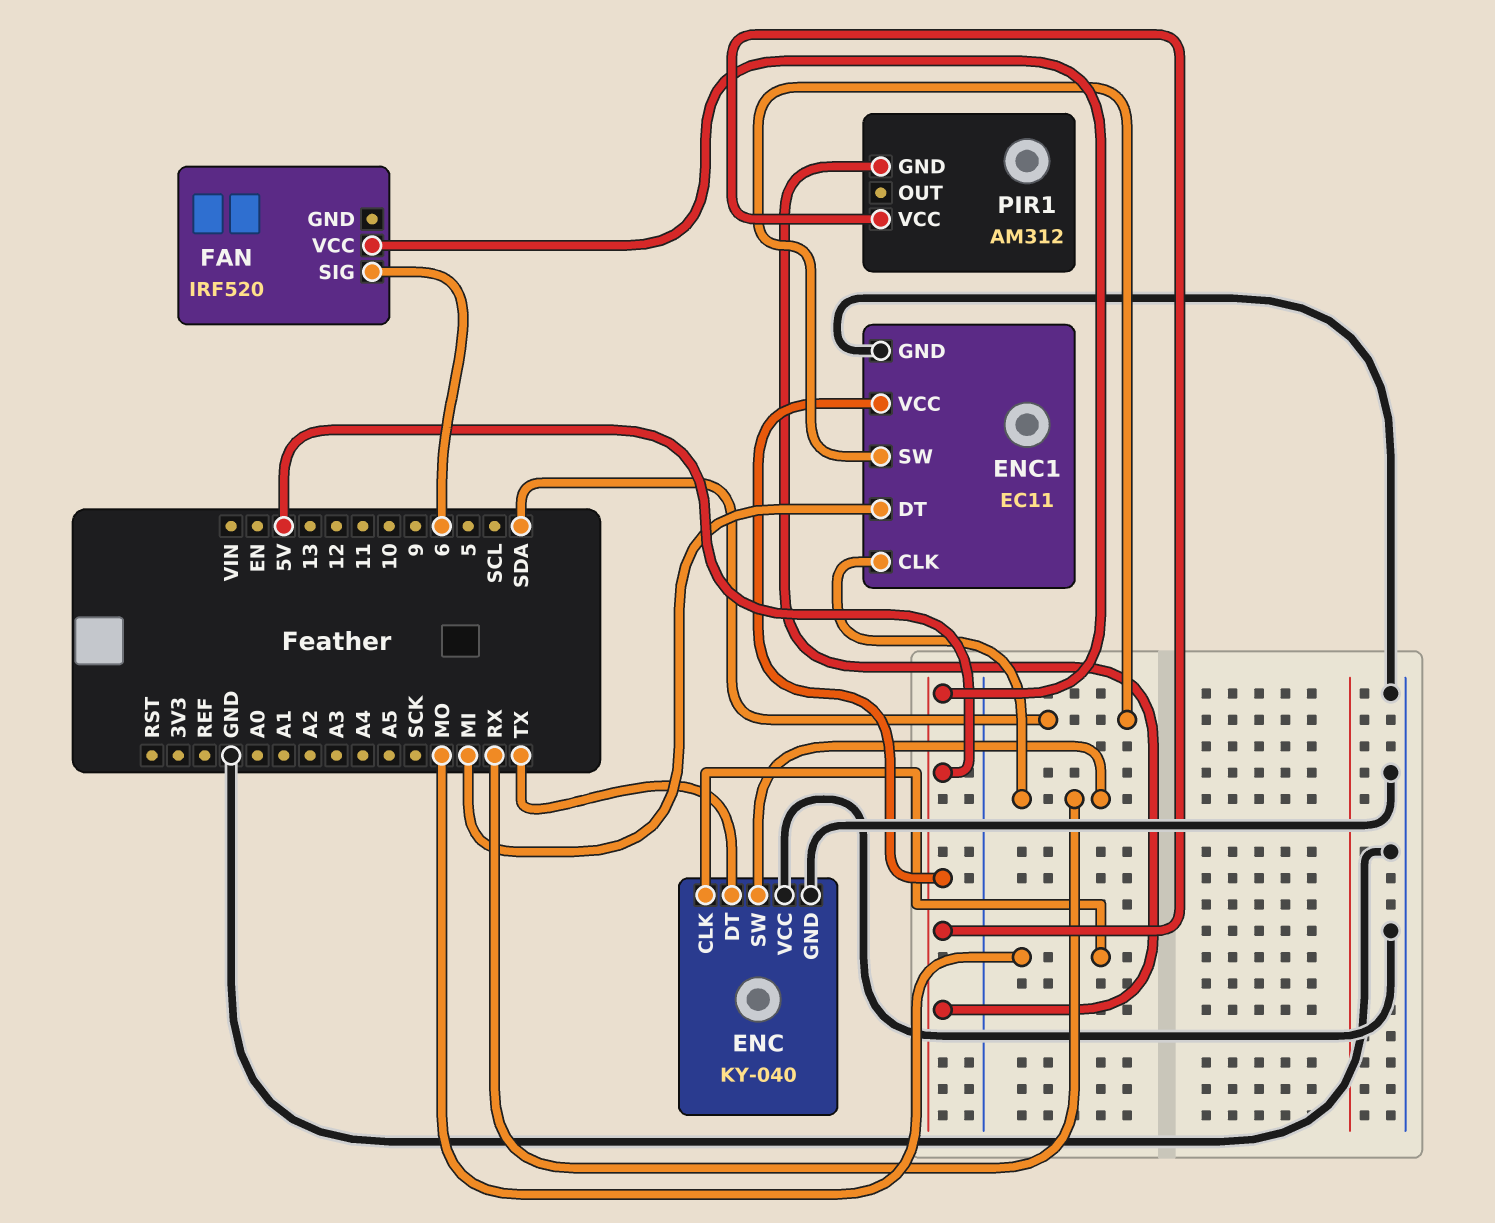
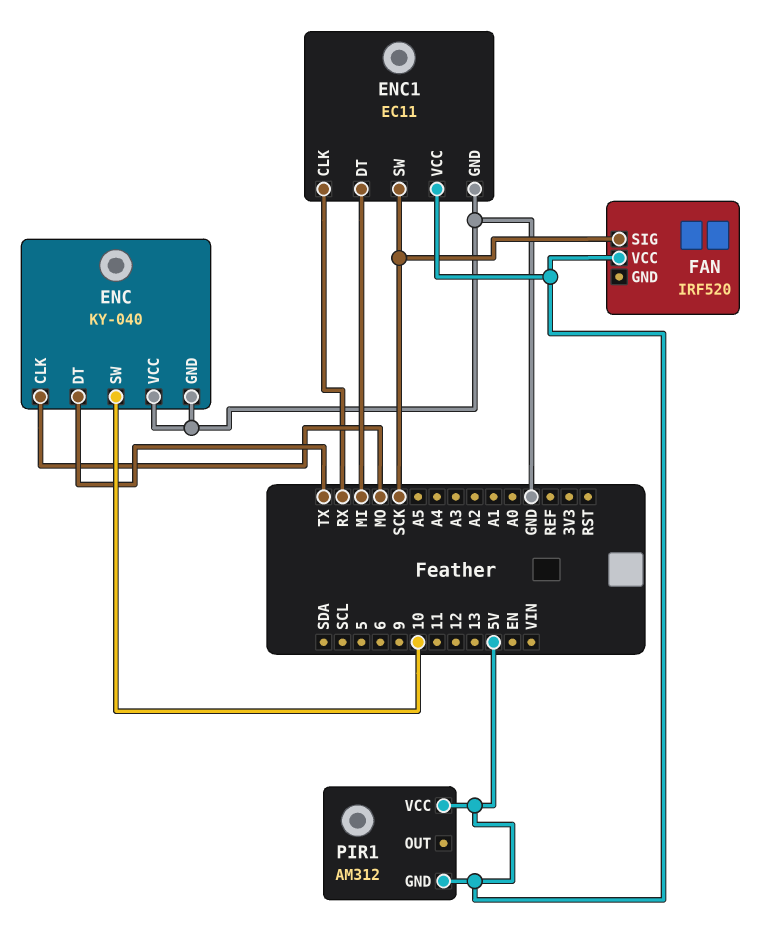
ENC pin SW: RX -> 10
ENC1 pin SW: SDA -> SCK
FAN pin SIG: 6 -> SCK

